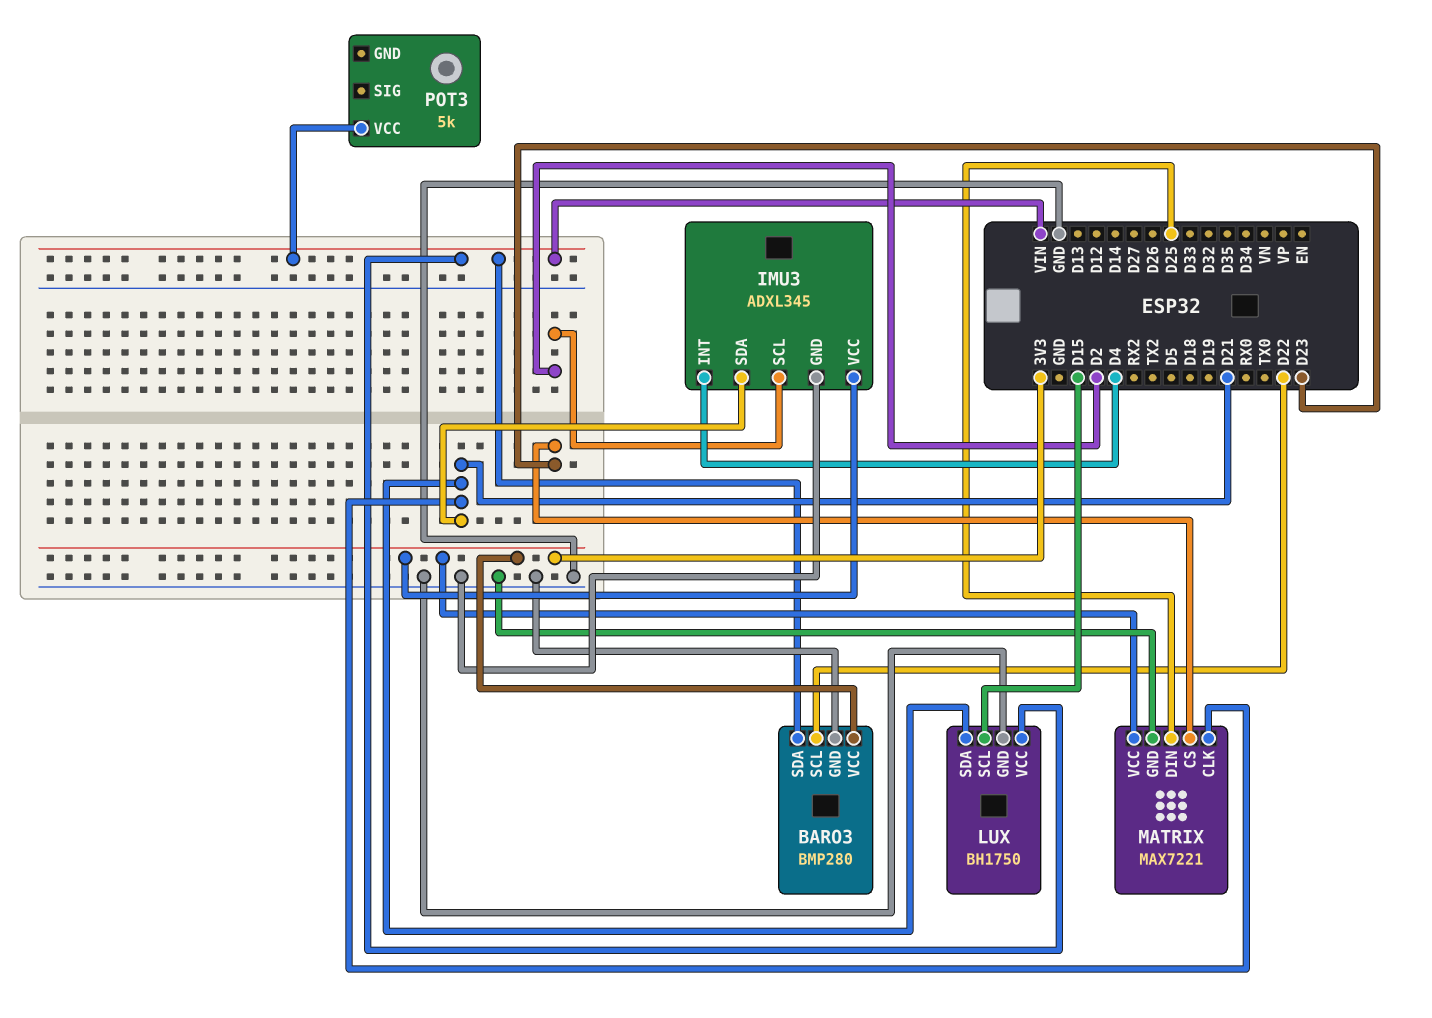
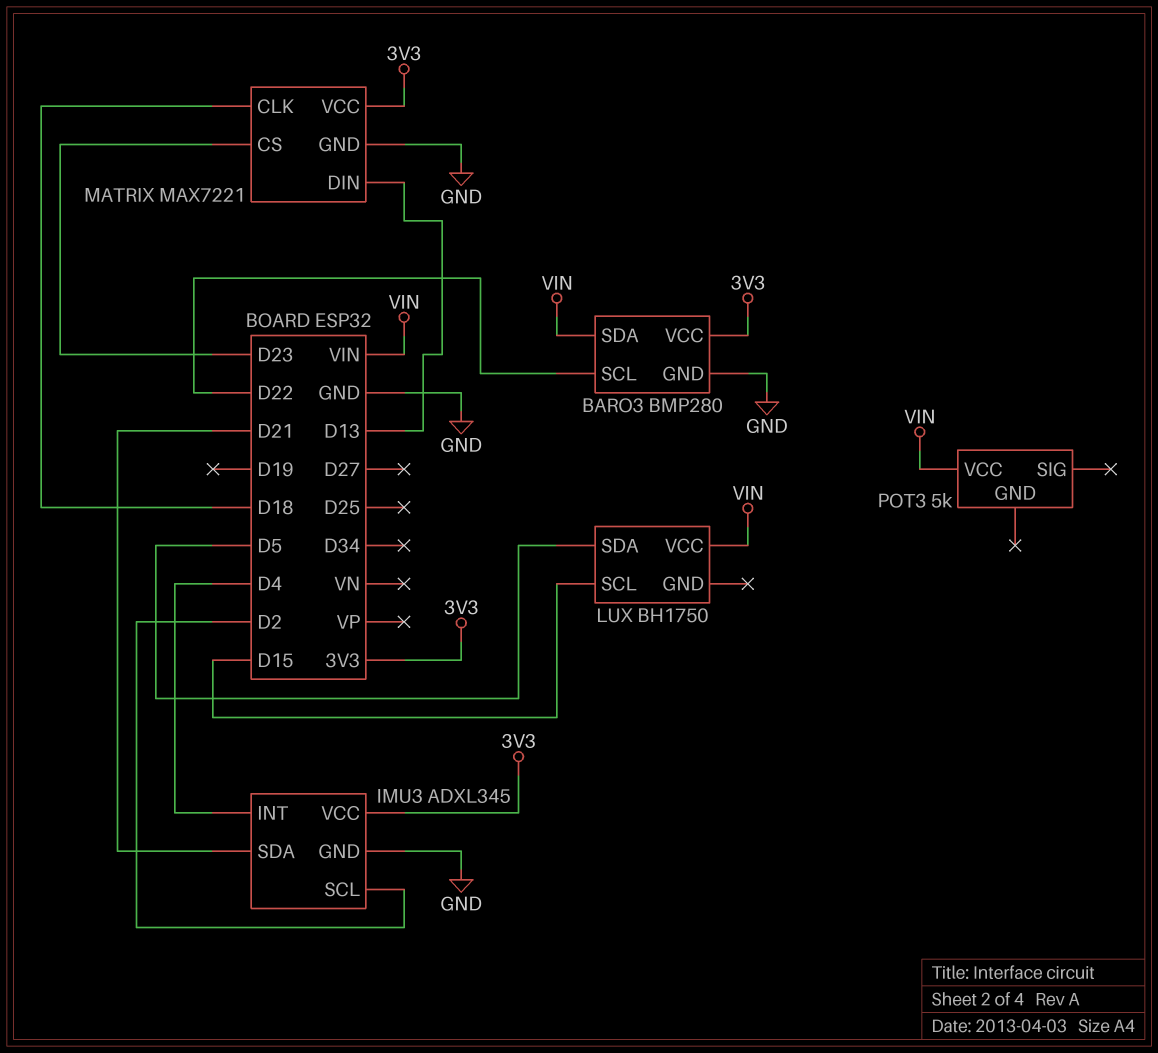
LUX pin GND: GND -> none
LUX pin SDA: D21 -> D5
MATRIX pin CLK: D21 -> D18
MATRIX pin DIN: D25 -> D13

